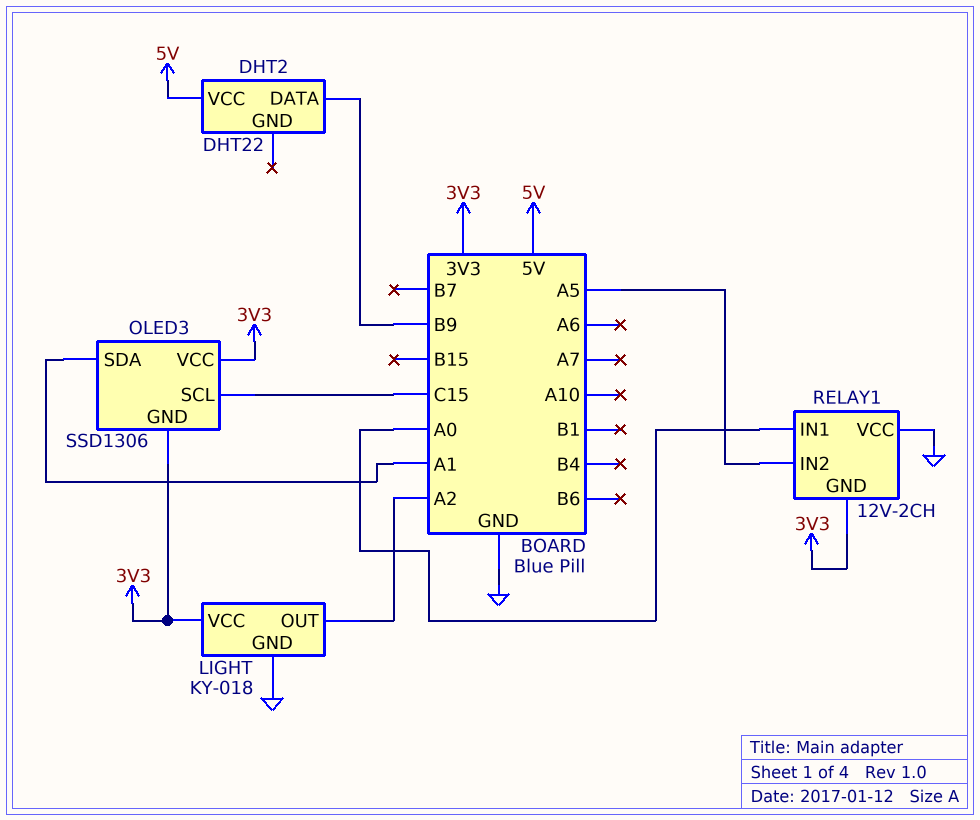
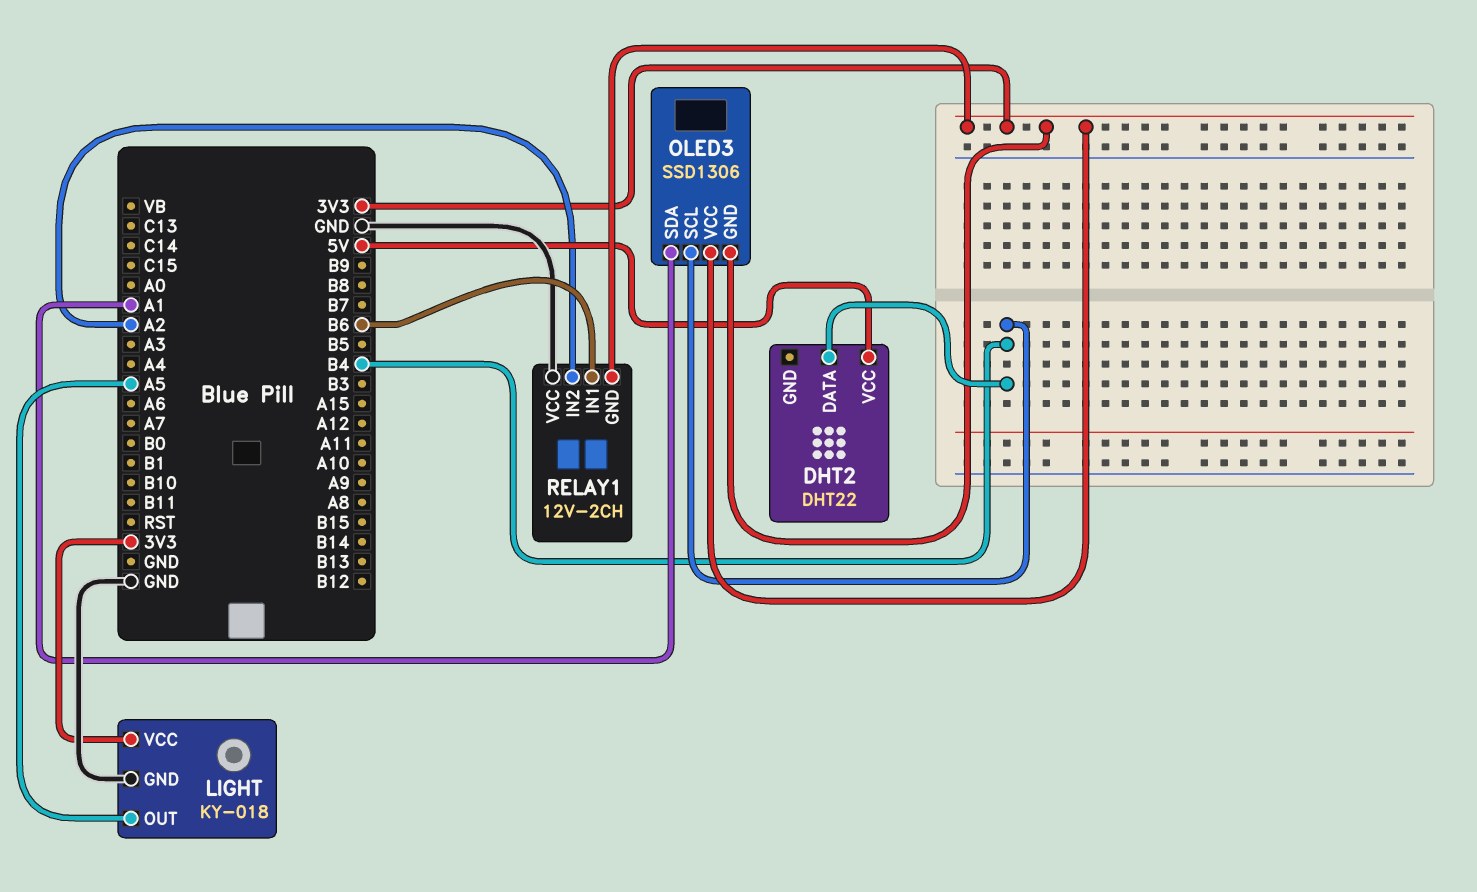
DHT2 pin DATA: B9 -> B4
LIGHT pin OUT: A2 -> A5
OLED3 pin SCL: C15 -> B4
RELAY1 pin IN1: A0 -> B6
RELAY1 pin IN2: A5 -> A2

